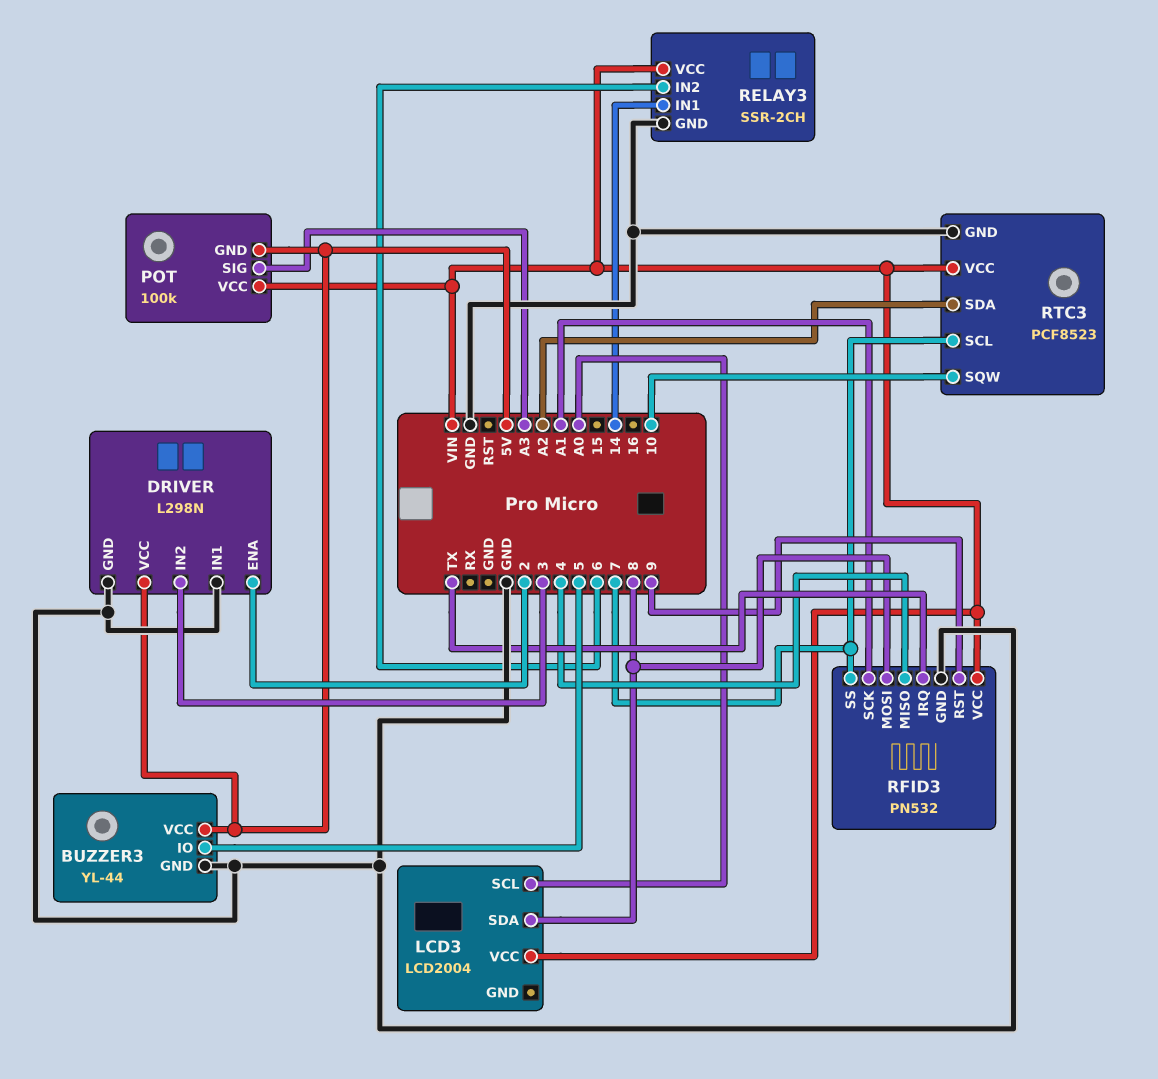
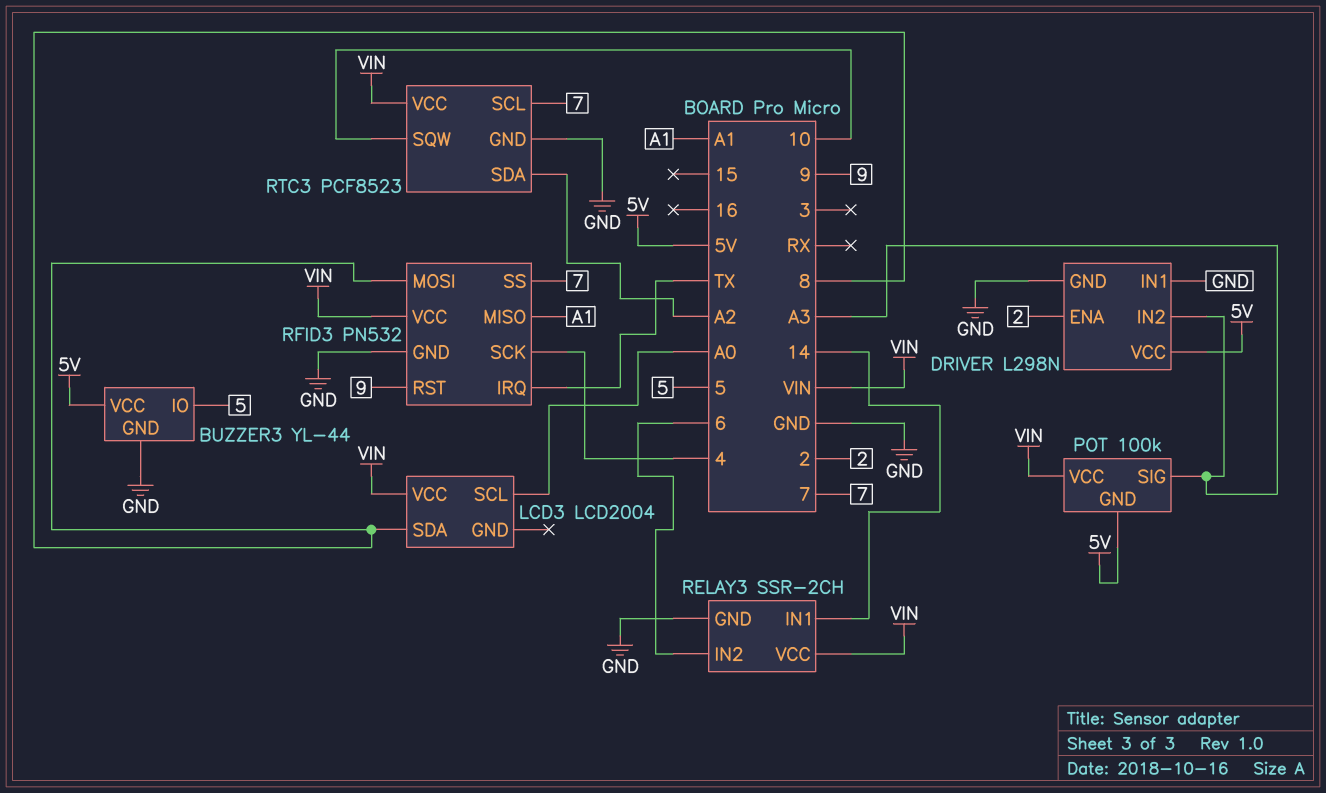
DRIVER pin IN2: 3 -> A3
RFID3 pin MISO: 4 -> A1
RFID3 pin SCK: A1 -> 4

